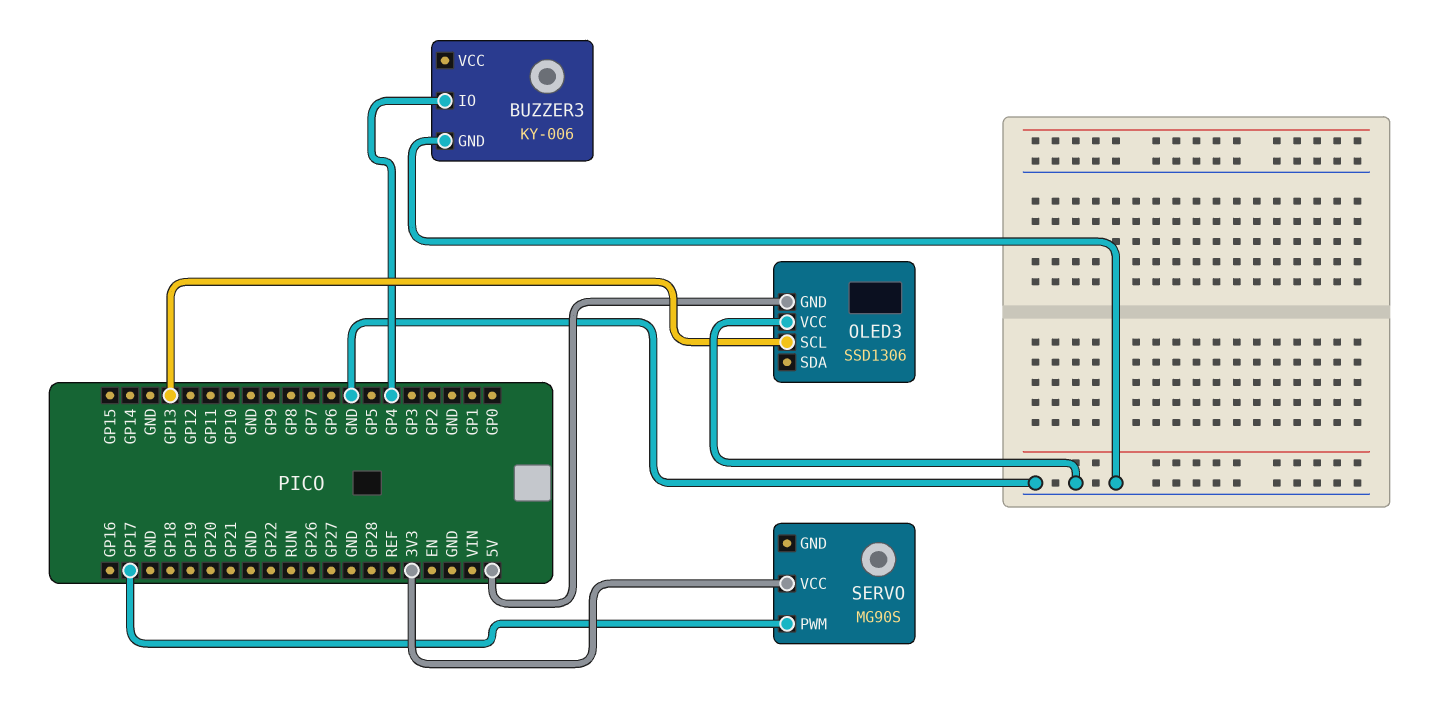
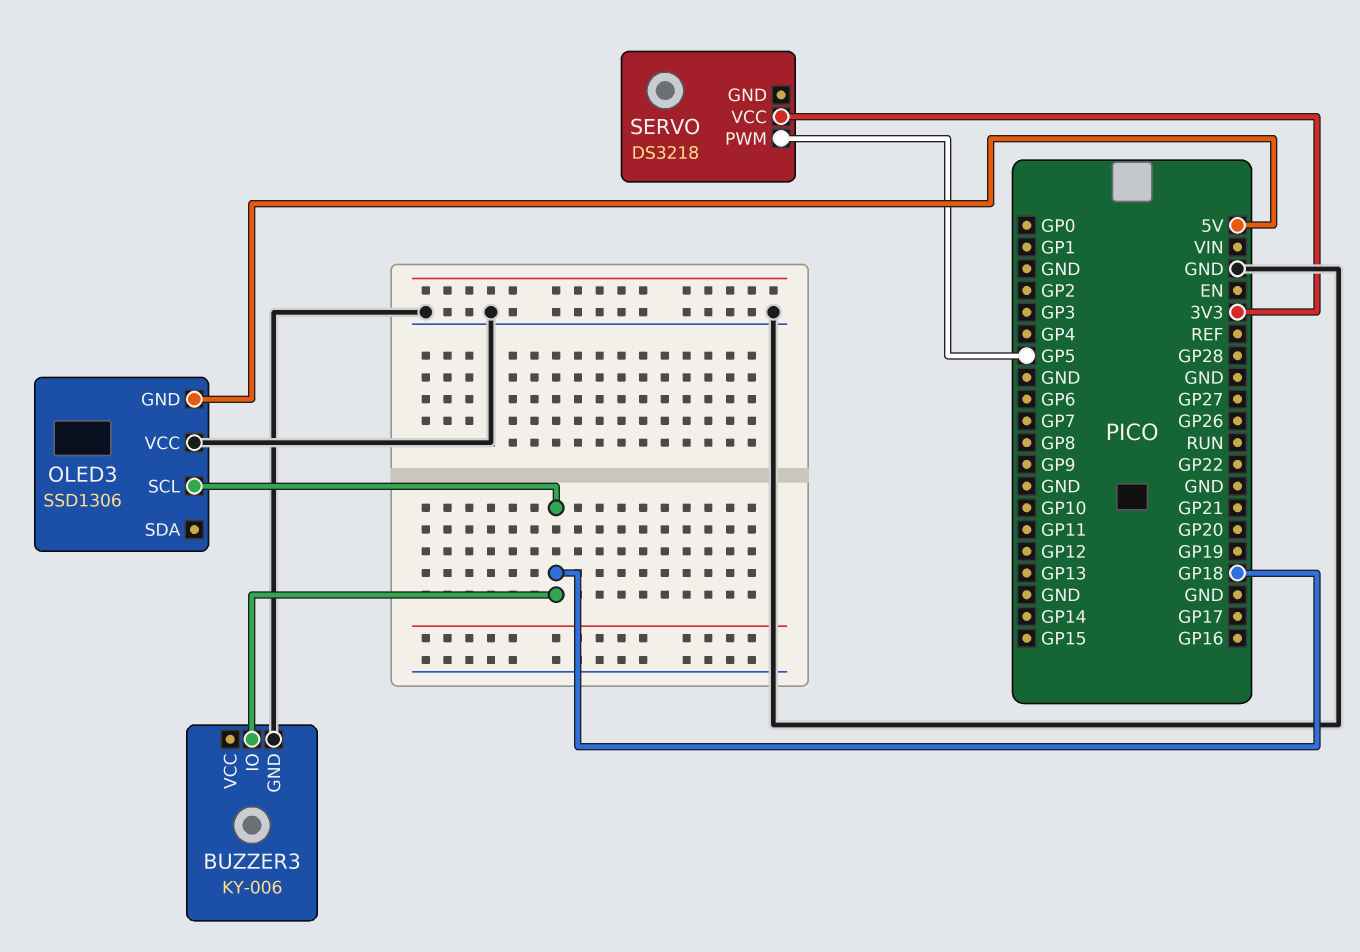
BUZZER3 pin IO: GP4 -> GP18
OLED3 pin SCL: GP13 -> GP18
SERVO: MG90S -> DS3218
SERVO pin PWM: GP17 -> GP5

